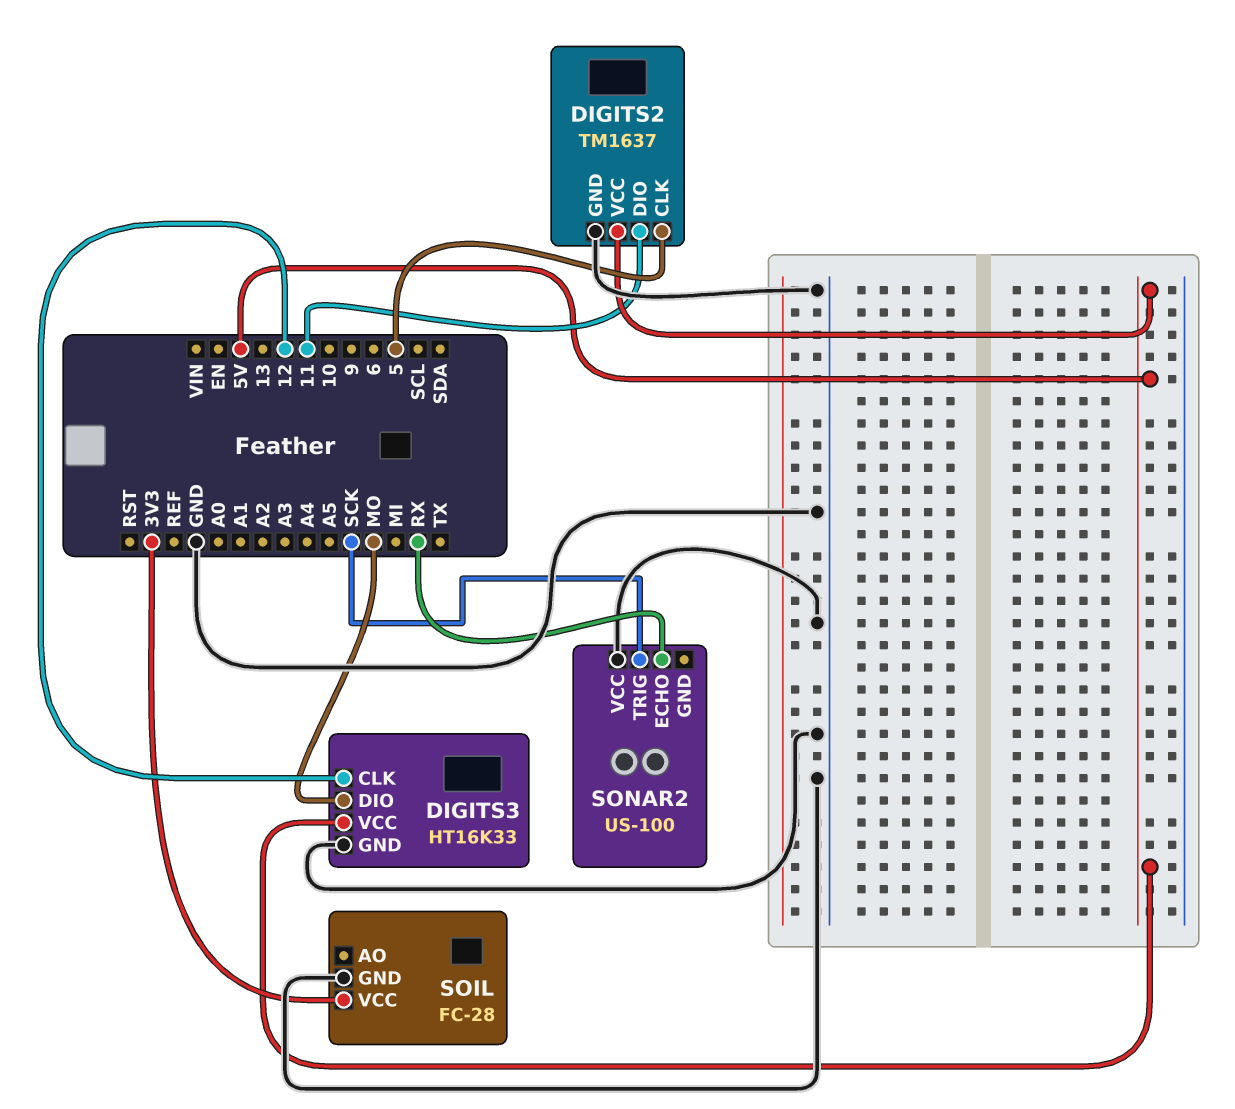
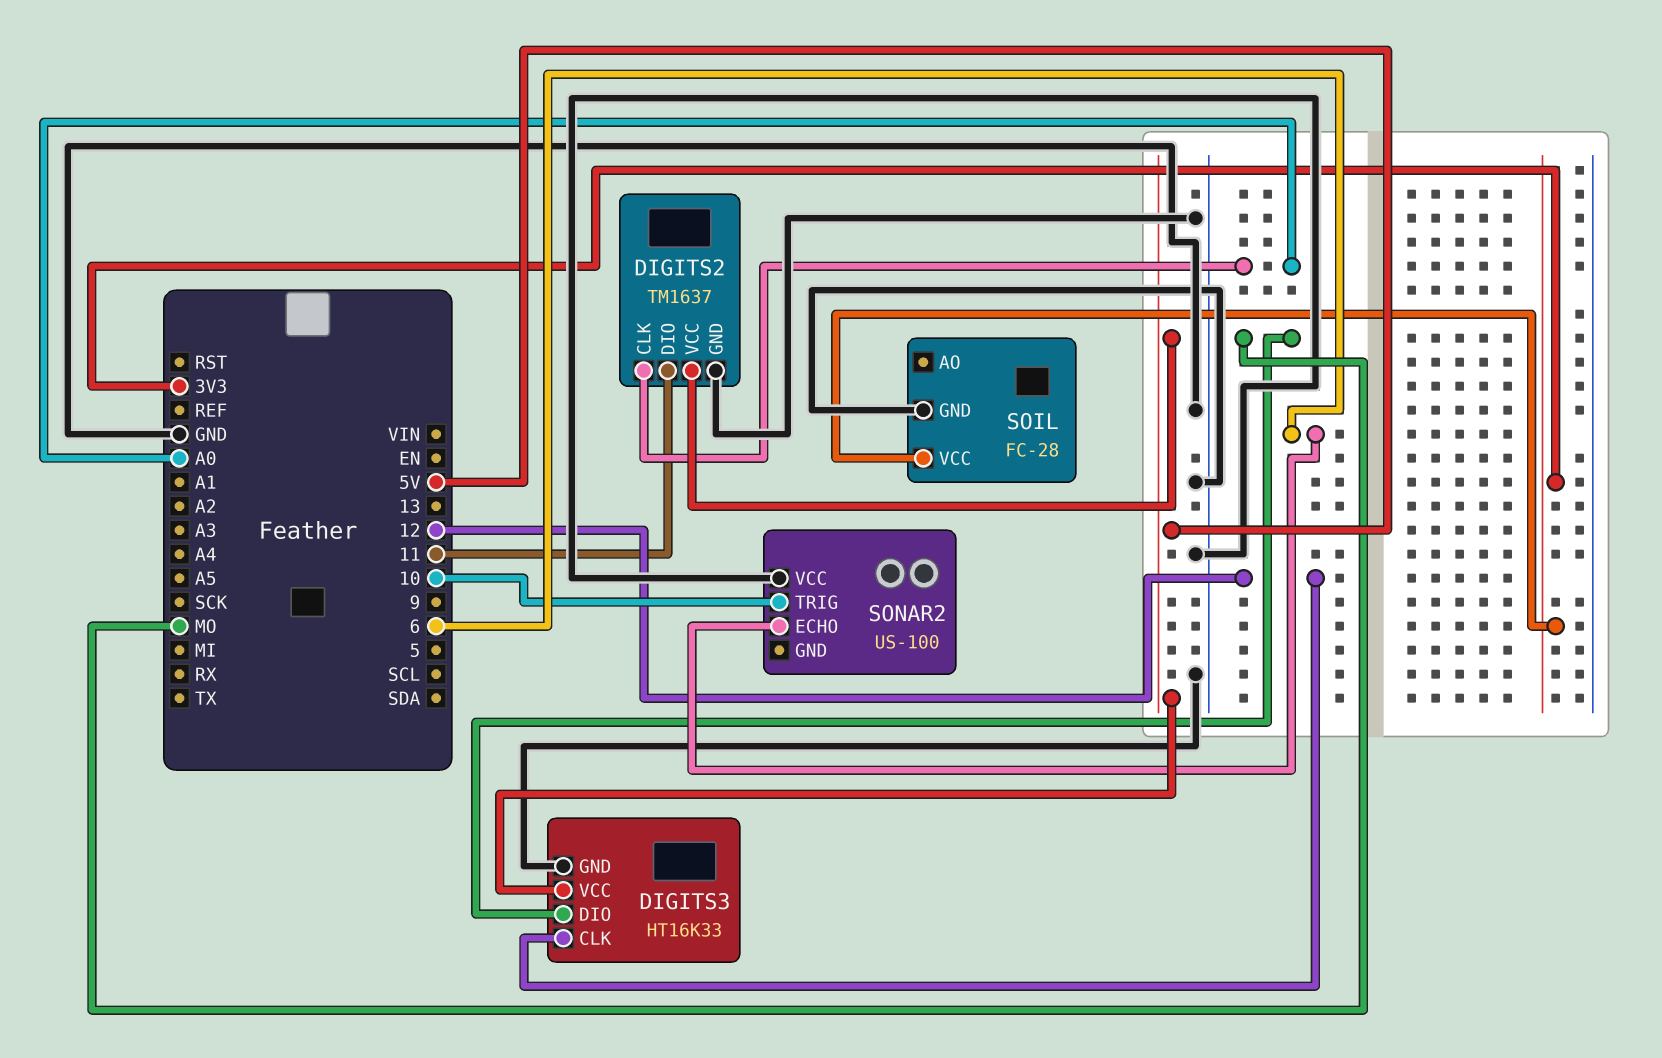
DIGITS2 pin CLK: 5 -> A0
SONAR2 pin ECHO: RX -> 6
SONAR2 pin TRIG: SCK -> 10

